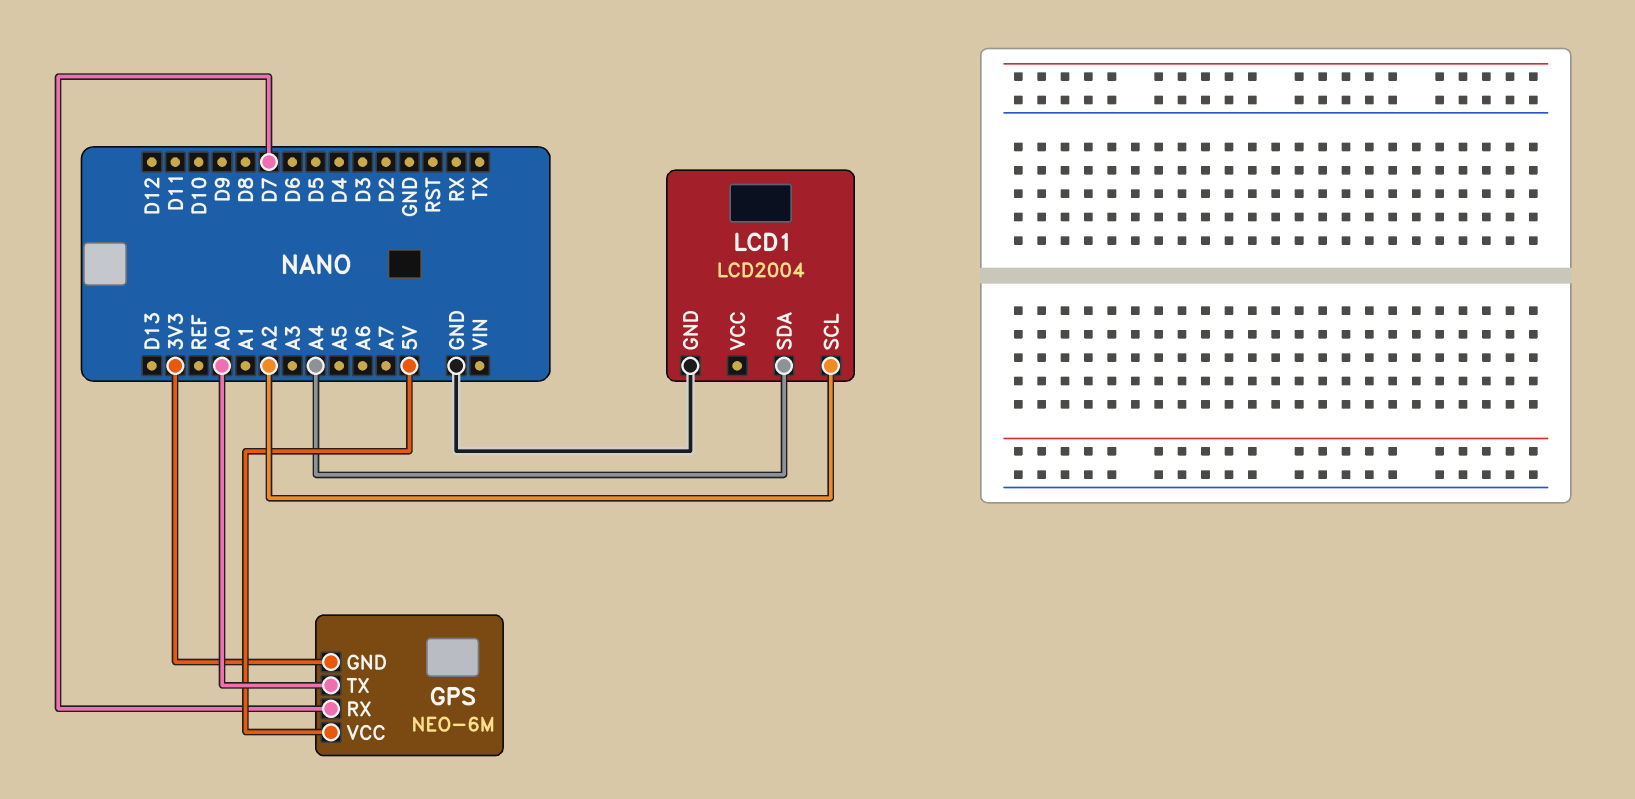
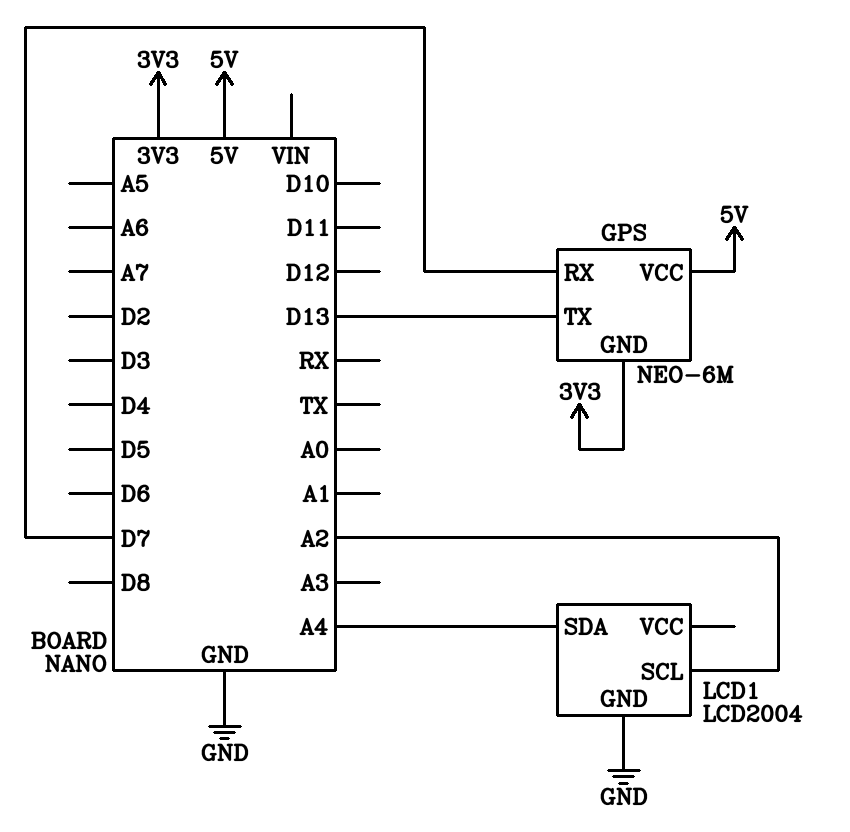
GPS pin TX: A0 -> D13

